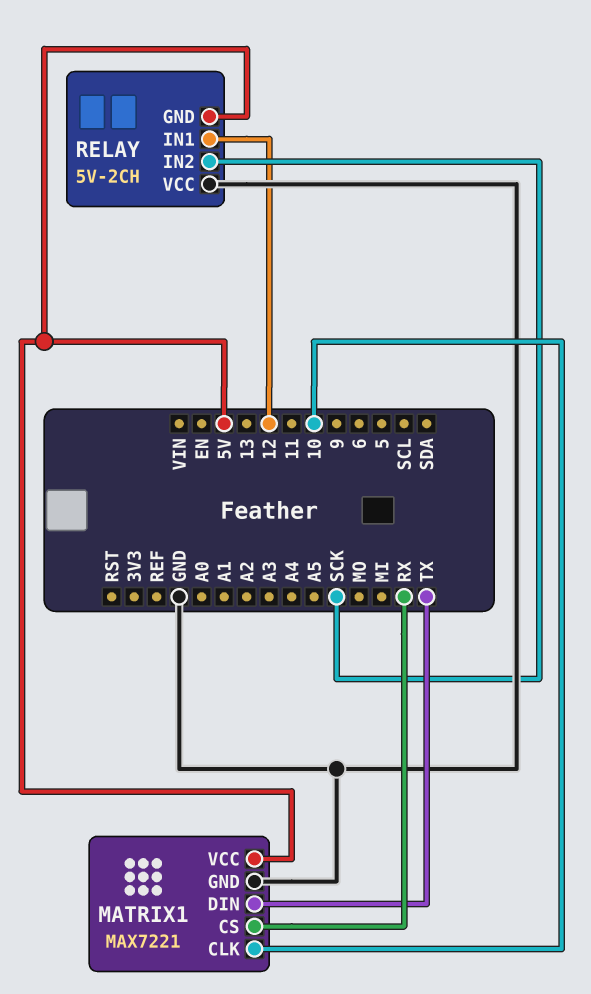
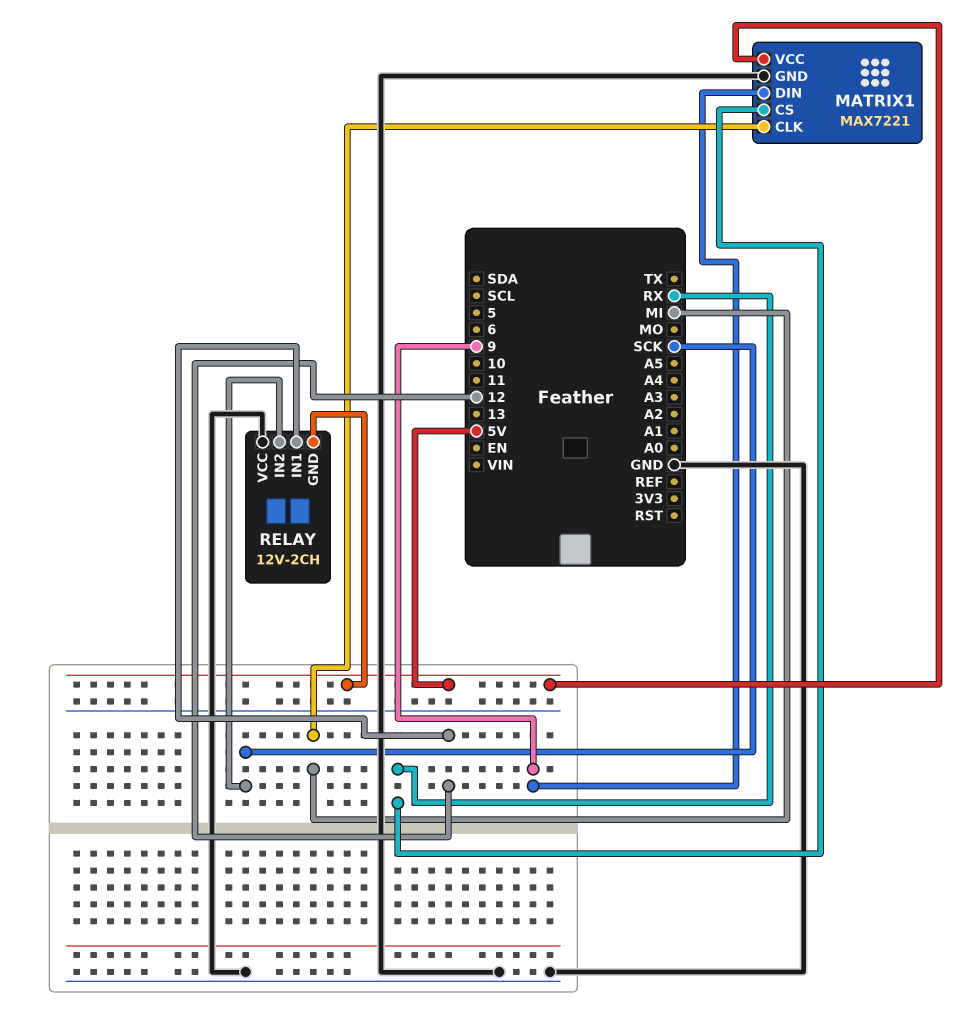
MATRIX1 pin CLK: 10 -> MI
MATRIX1 pin DIN: TX -> 9
RELAY: 5V-2CH -> 12V-2CH

